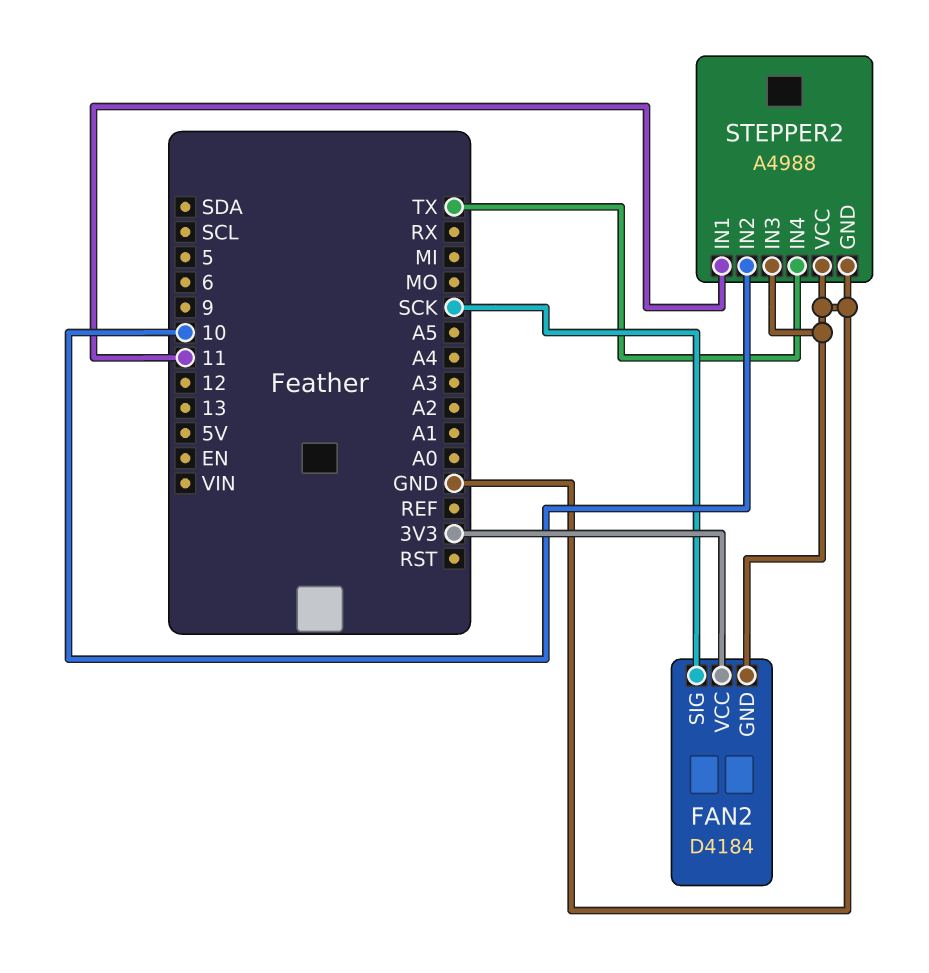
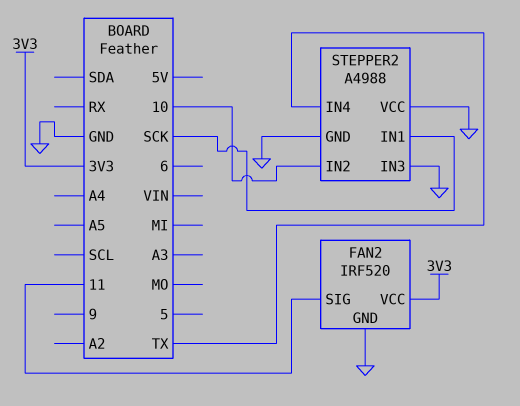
FAN2: D4184 -> IRF520
FAN2 pin SIG: SCK -> 11
STEPPER2 pin IN1: 11 -> SCK

